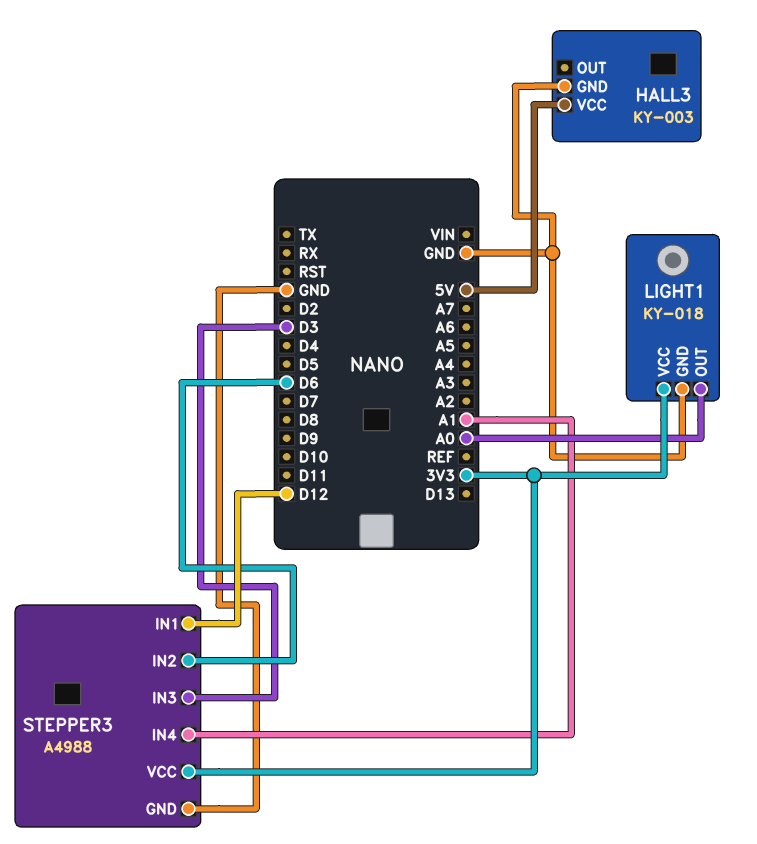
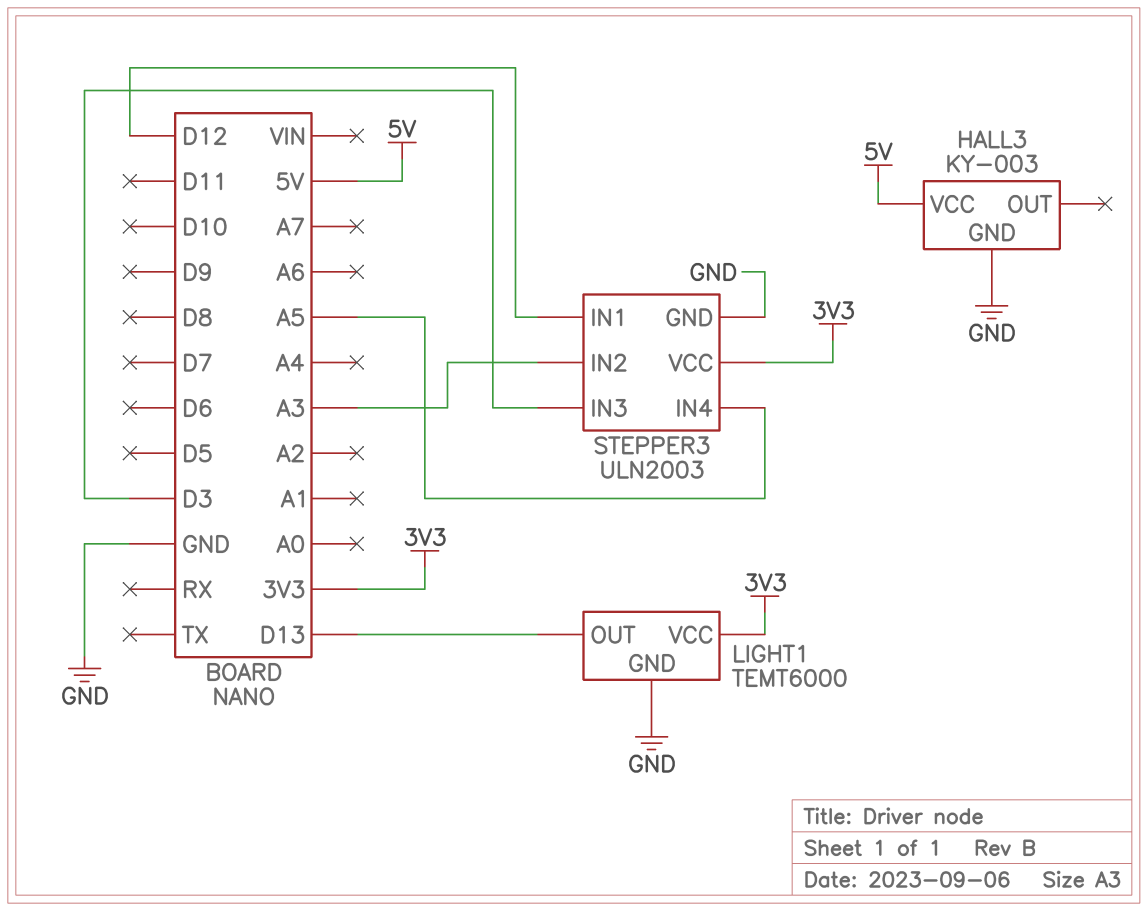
LIGHT1: KY-018 -> TEMT6000
LIGHT1 pin OUT: A0 -> D13
STEPPER3: A4988 -> ULN2003
STEPPER3 pin IN2: D6 -> A3
STEPPER3 pin IN4: A1 -> A5

